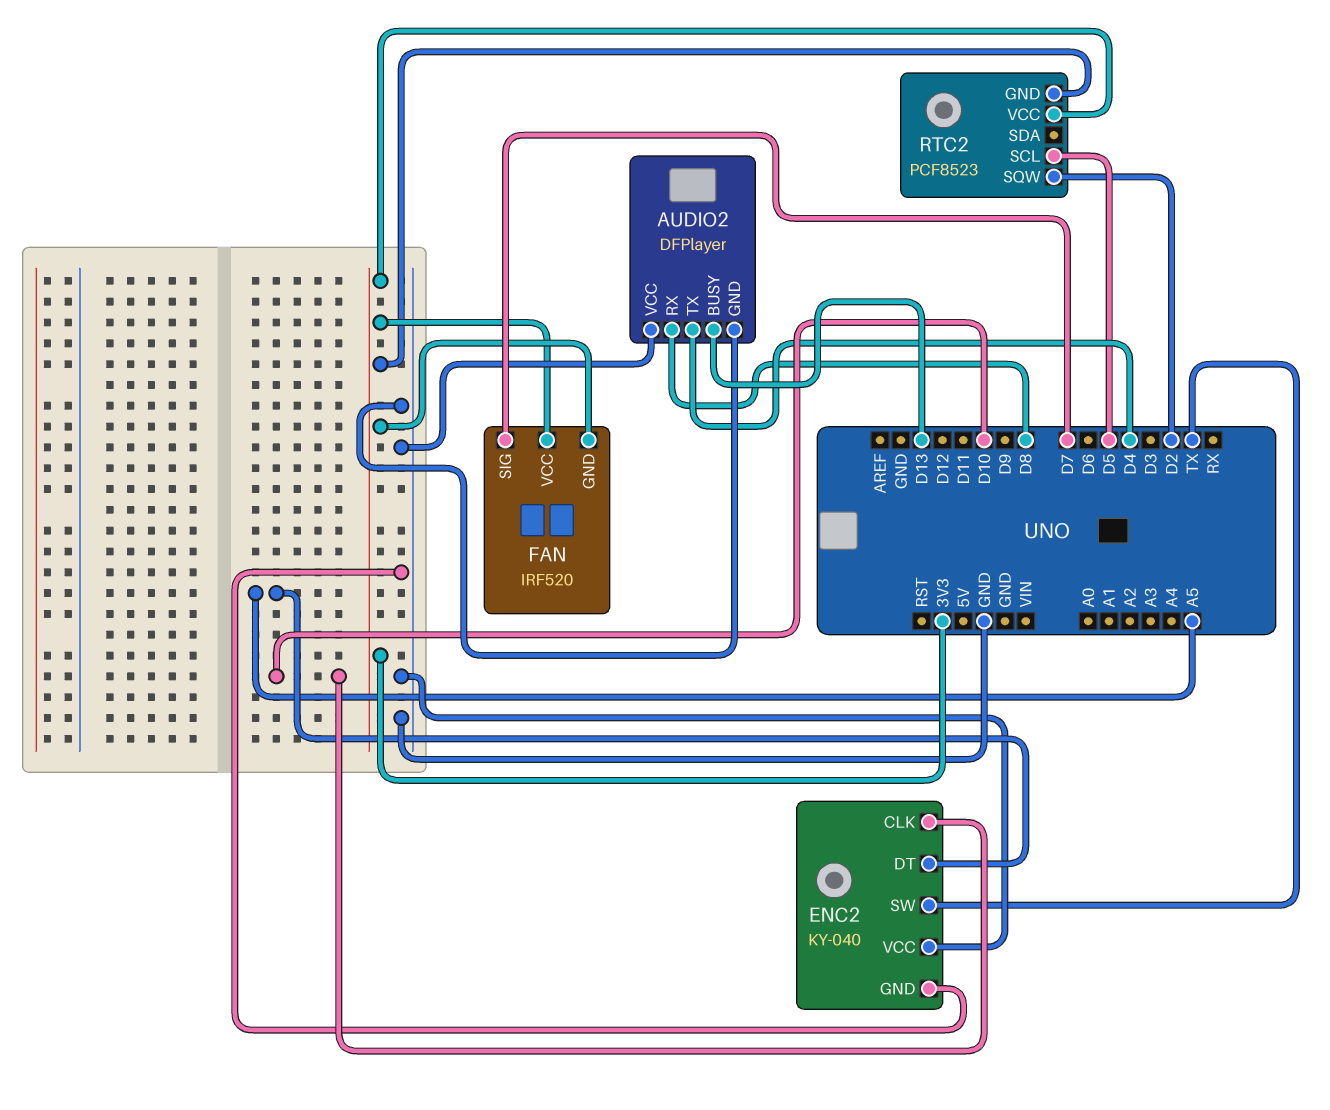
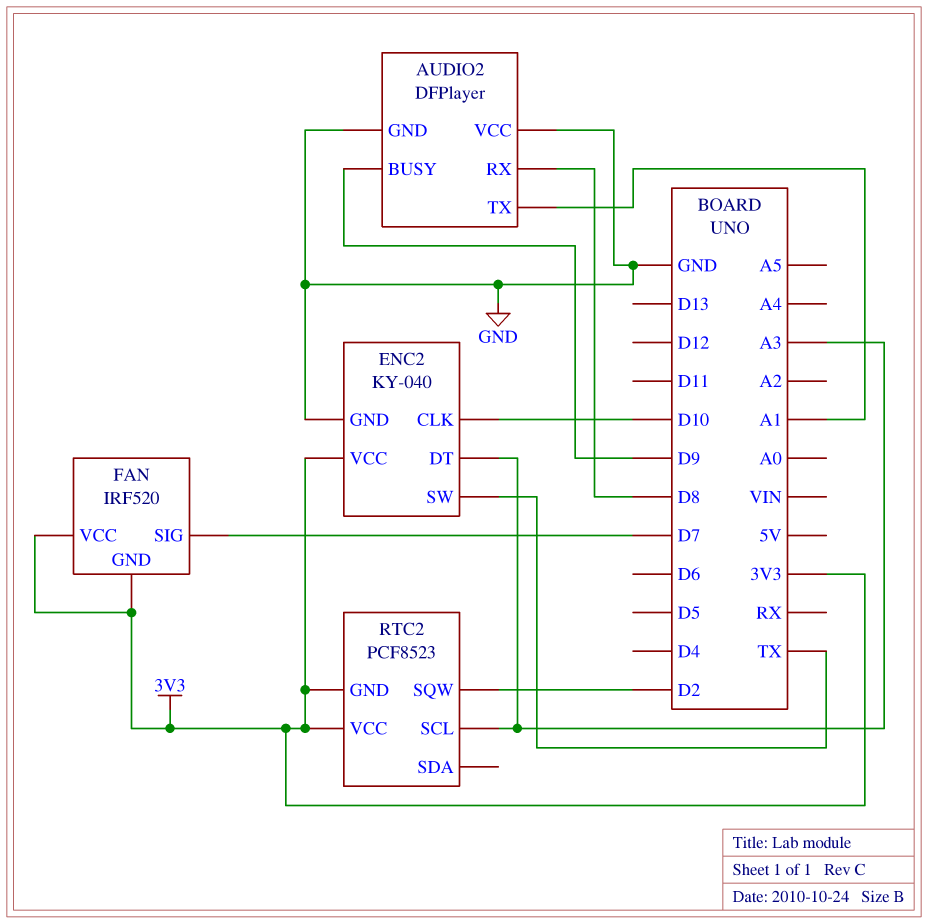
AUDIO2 pin BUSY: D13 -> D9
AUDIO2 pin TX: D4 -> A1
ENC2 pin DT: A5 -> A3
ENC2 pin VCC: GND -> 3V3
RTC2 pin SCL: D5 -> A3

